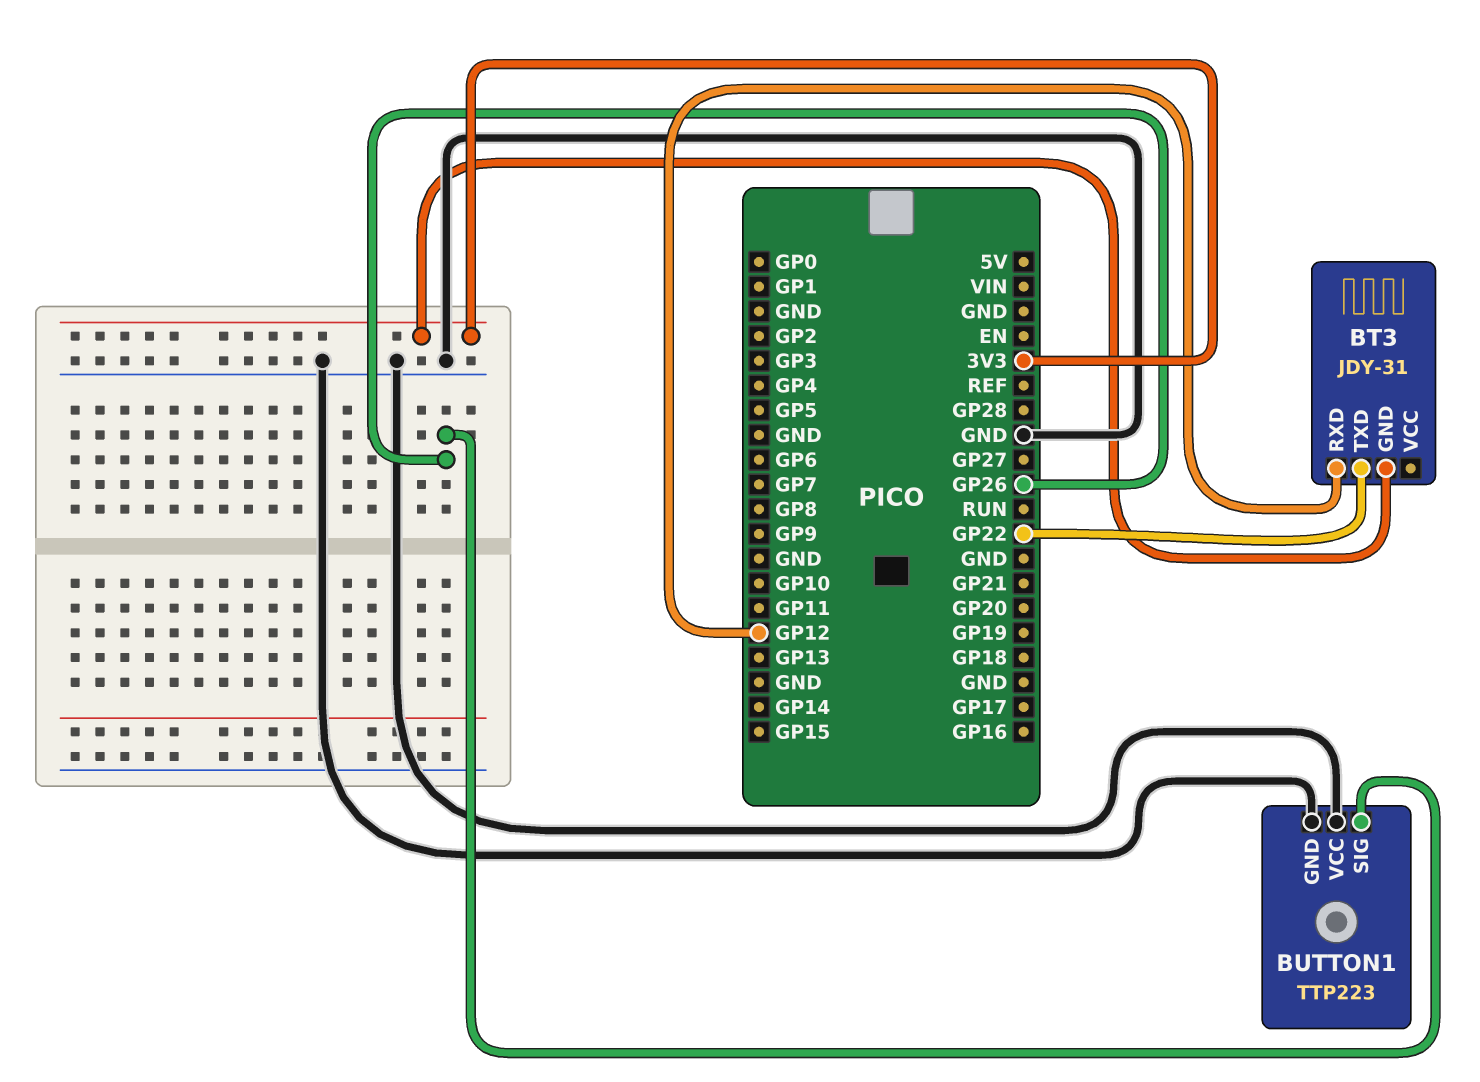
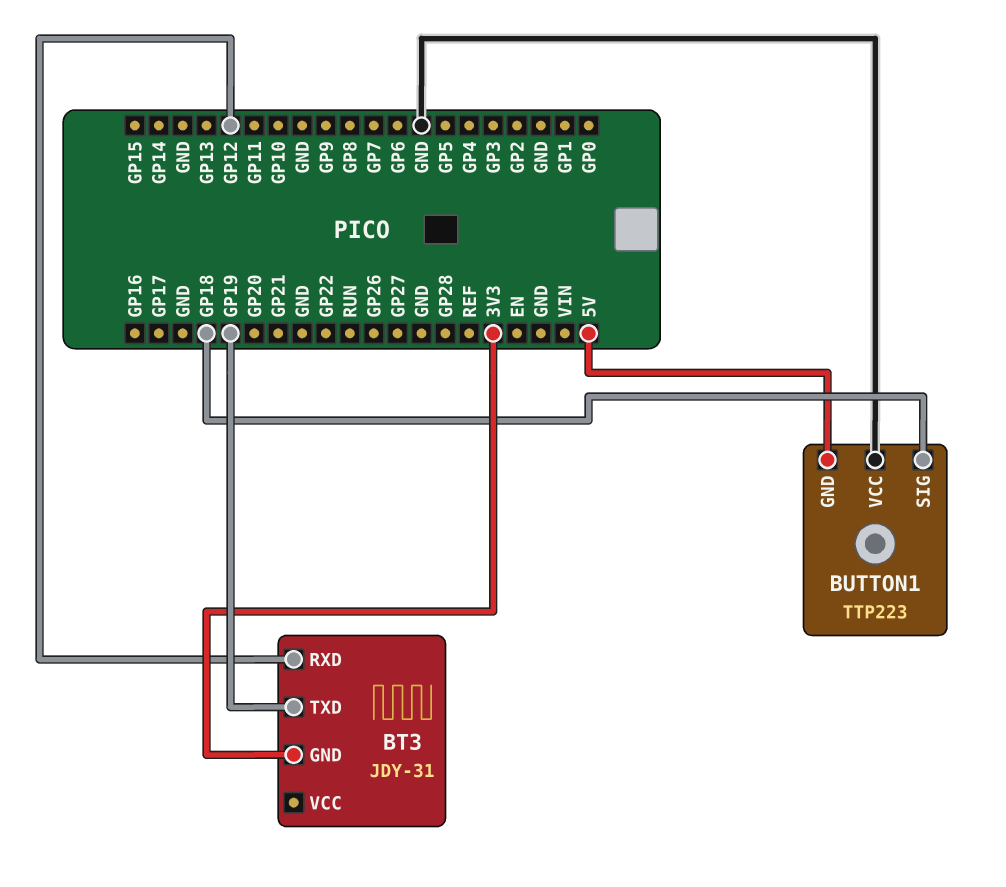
BT3 pin TXD: GP22 -> GP19
BUTTON1 pin GND: GND -> 5V
BUTTON1 pin SIG: GP26 -> GP18

